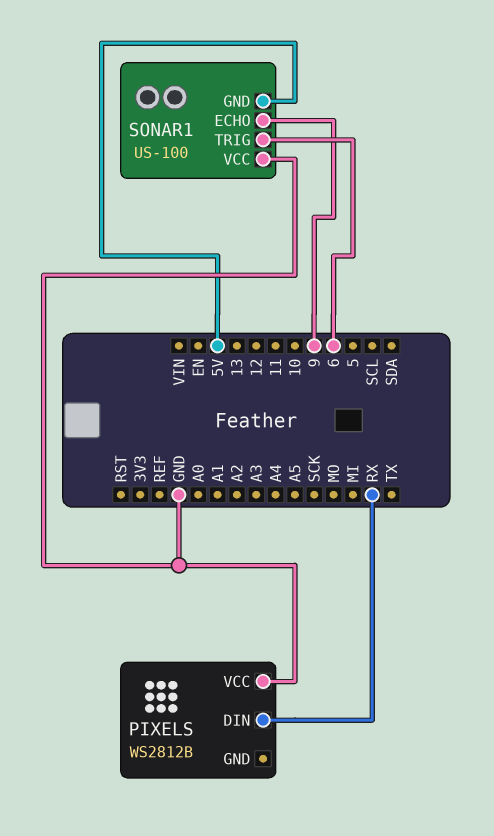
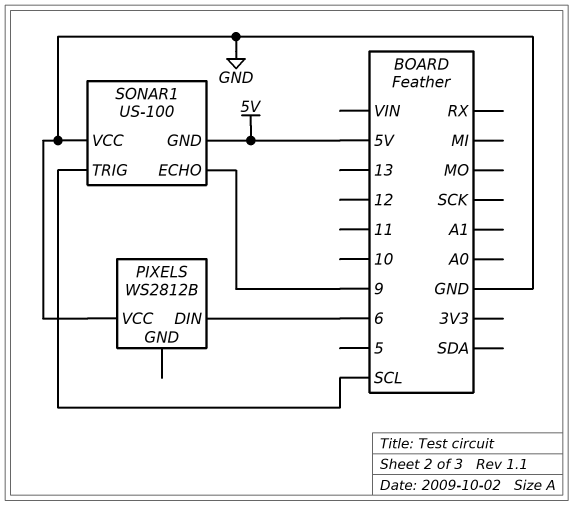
PIXELS pin DIN: RX -> 6
SONAR1 pin TRIG: 6 -> SCL

